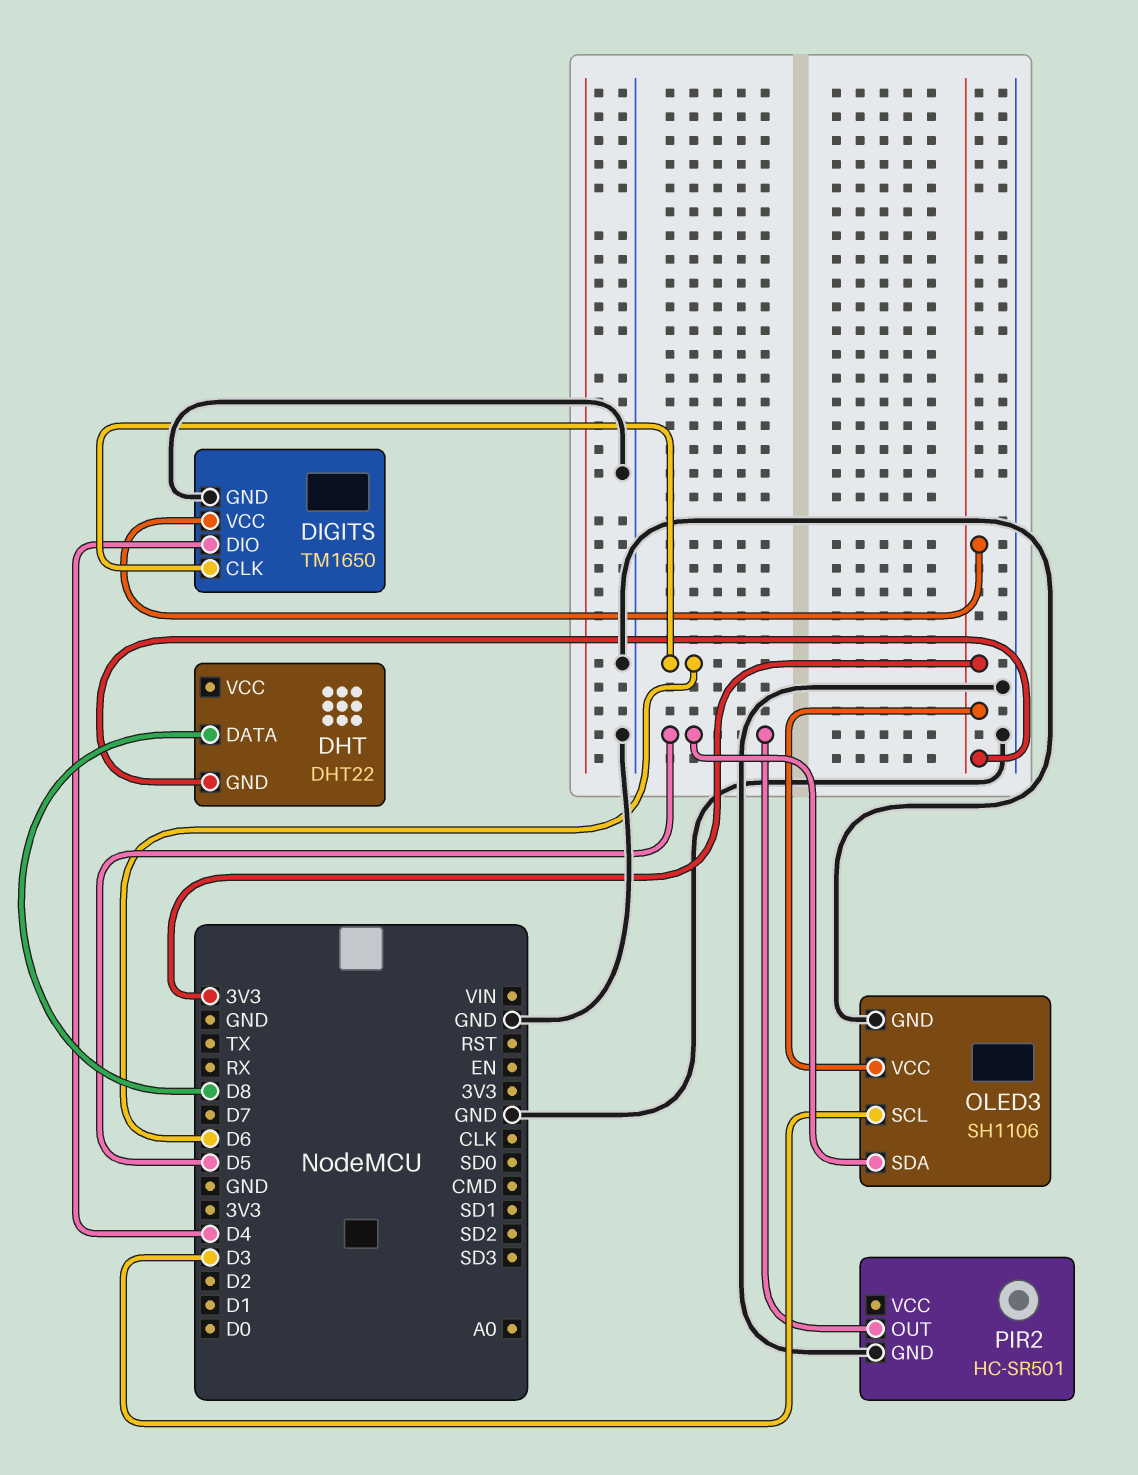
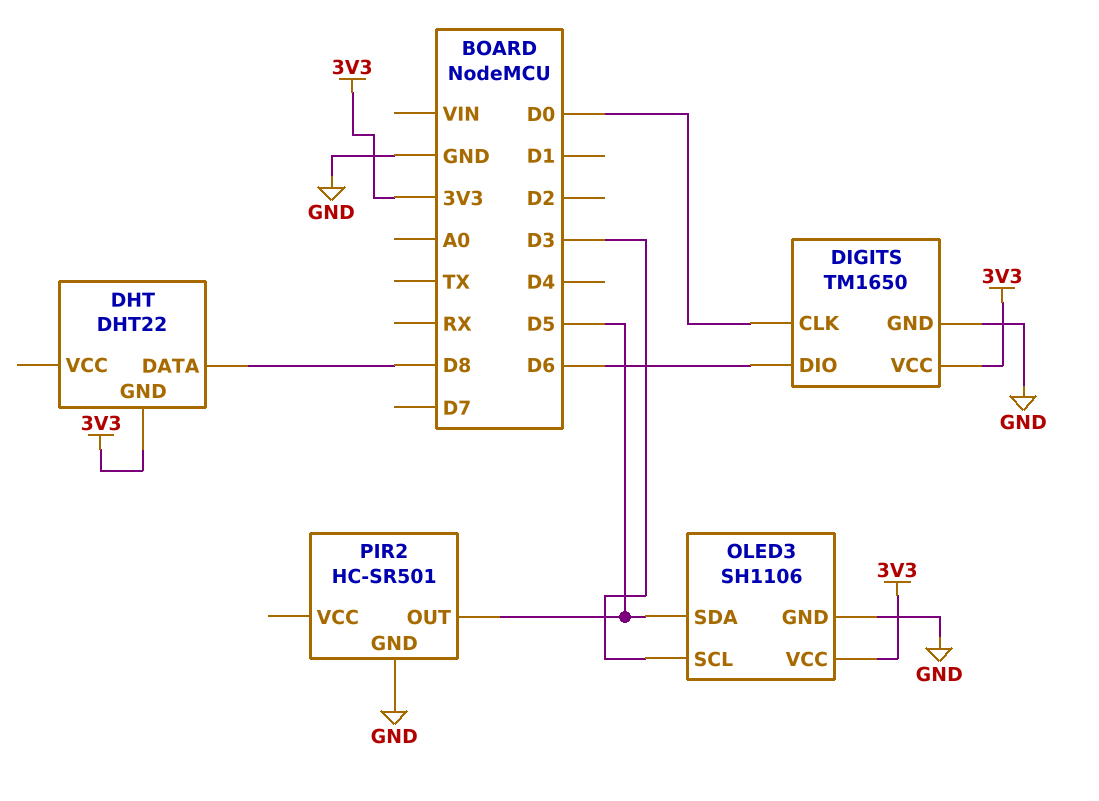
DIGITS pin CLK: D6 -> D0
DIGITS pin DIO: D4 -> D6

